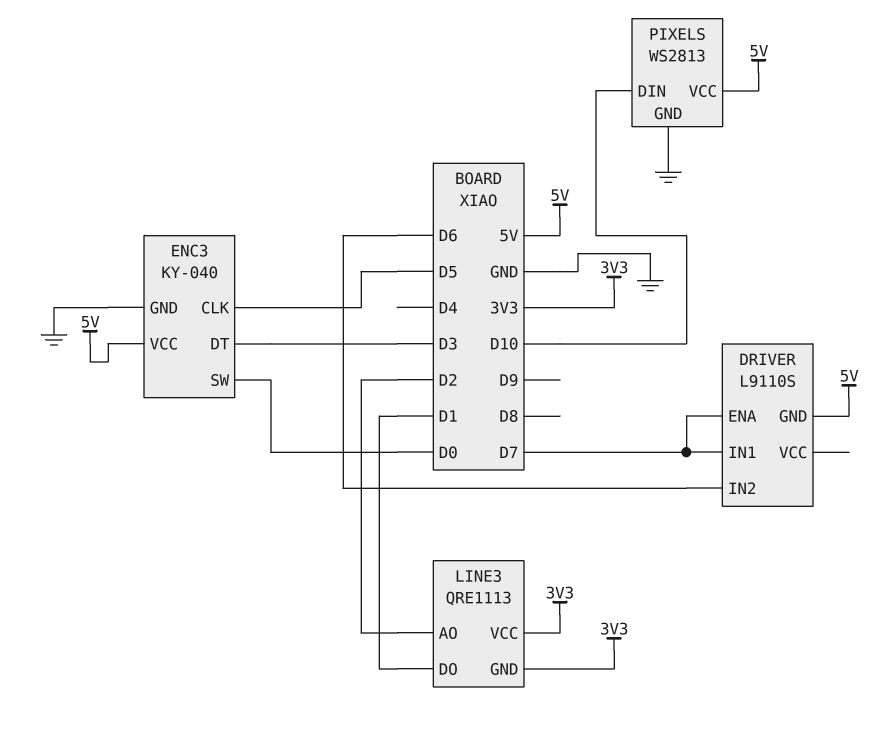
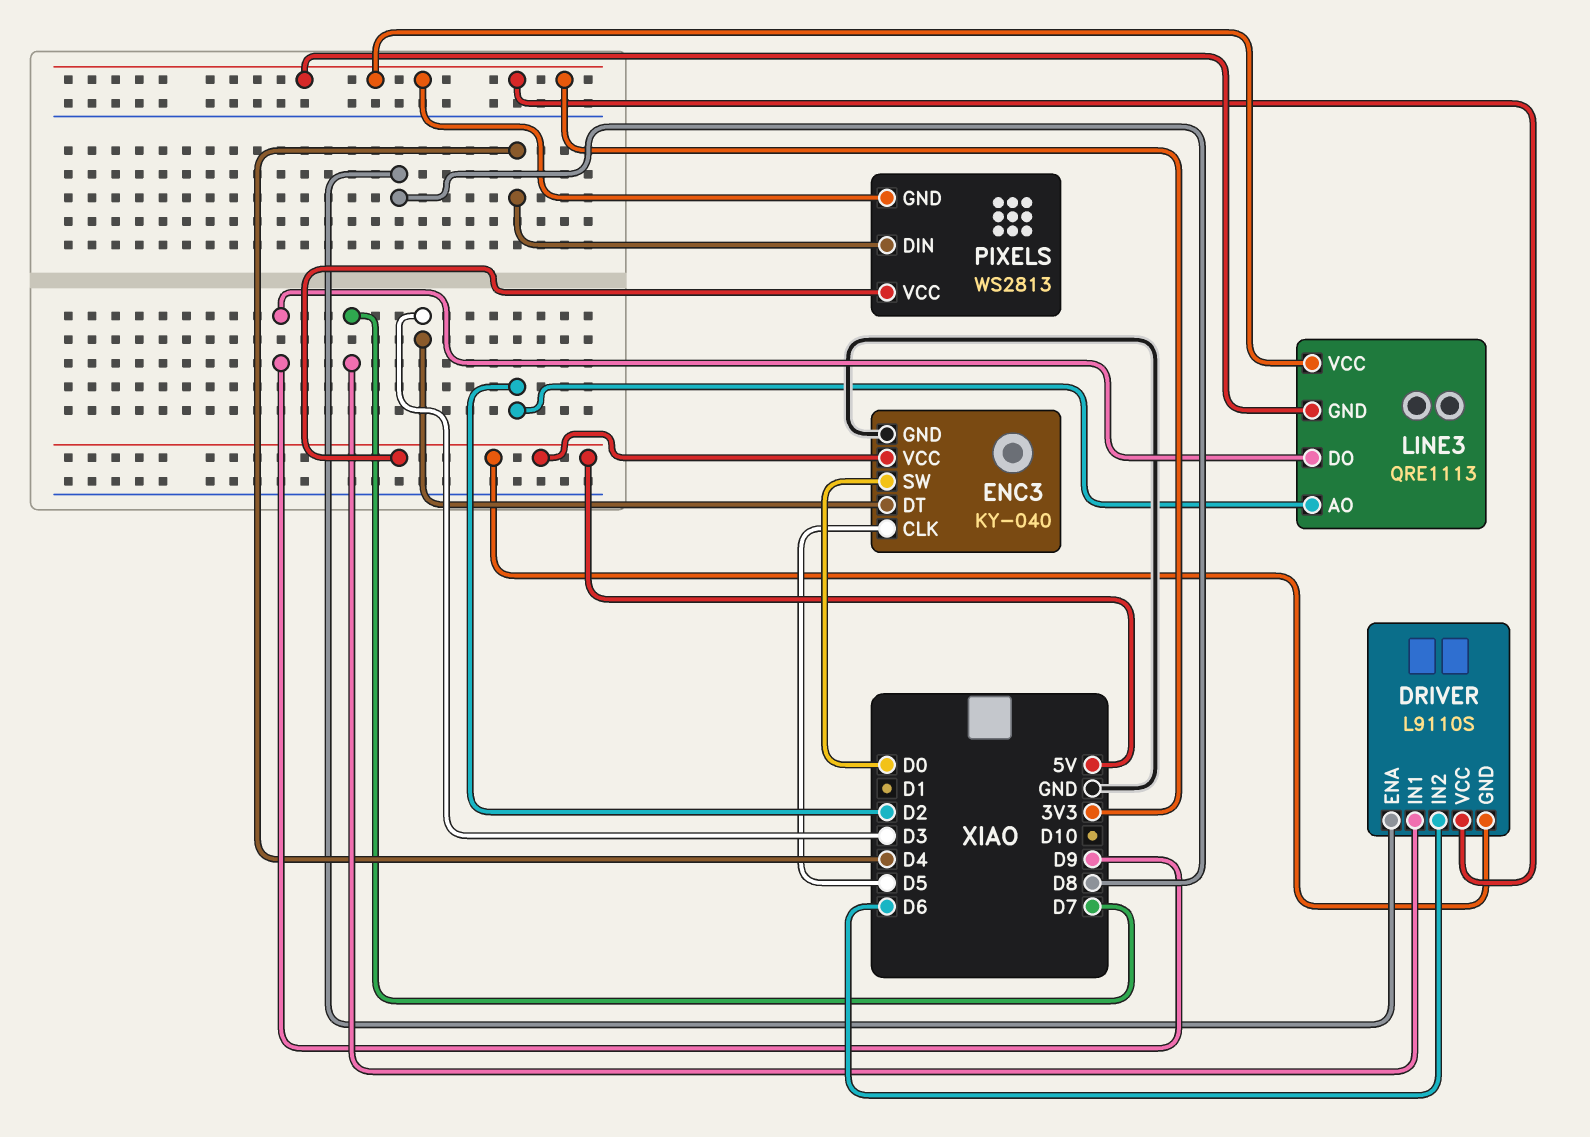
DRIVER pin ENA: D7 -> D8
DRIVER pin VCC: none -> 3V3
LINE3 pin DO: D1 -> D9
PIXELS pin DIN: D10 -> D4
PIXELS pin GND: GND -> 3V3

